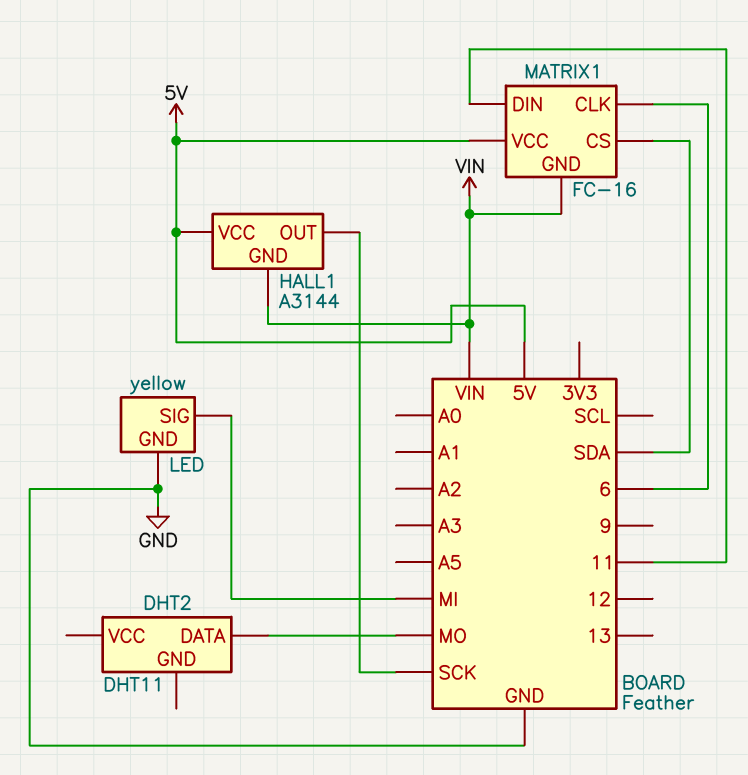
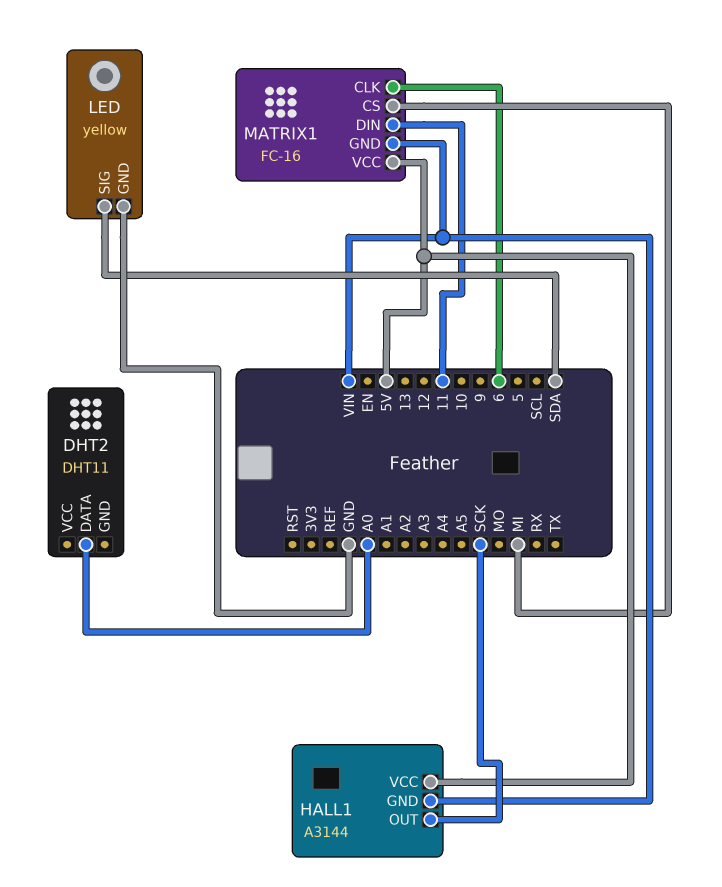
DHT2 pin DATA: MO -> A0
LED pin SIG: MI -> SDA
MATRIX1 pin CS: SDA -> MI

